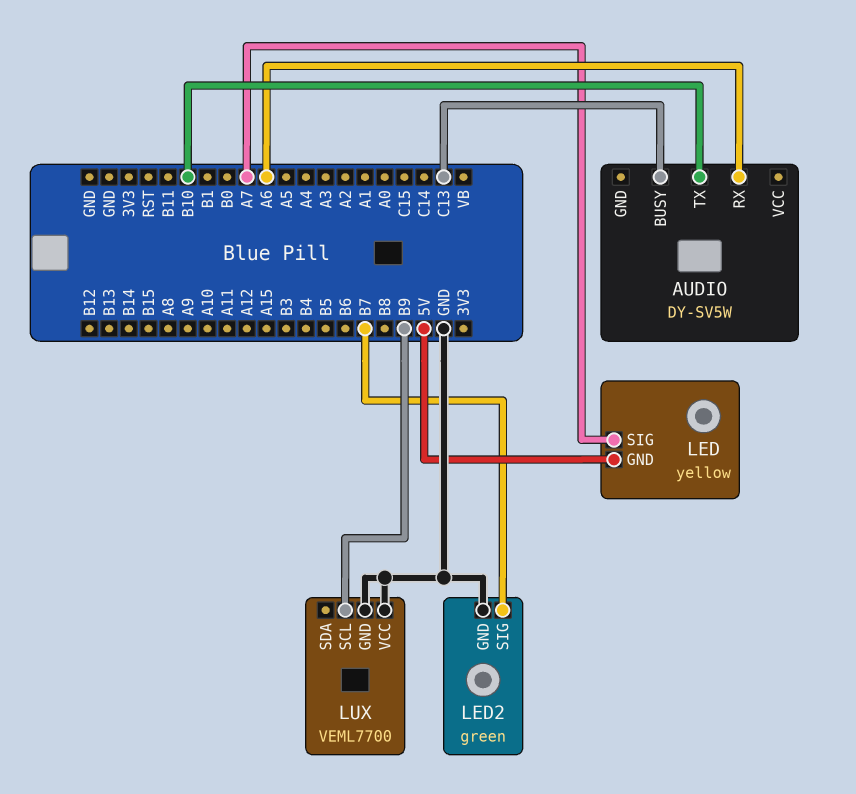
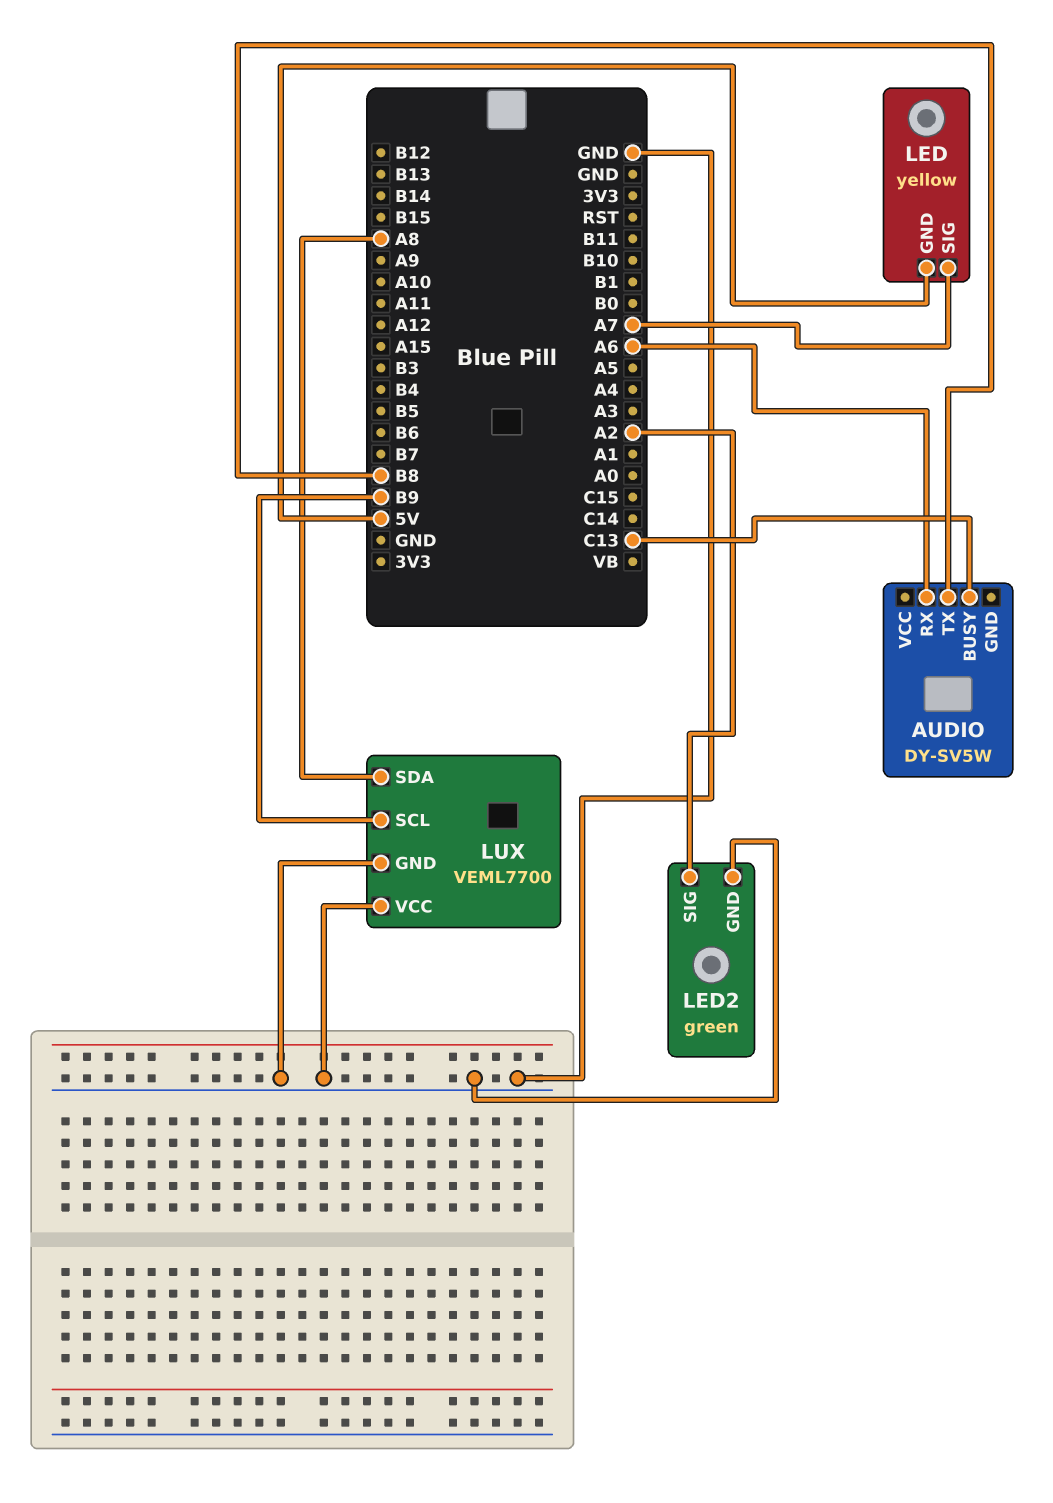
AUDIO pin TX: B10 -> B8
LED2 pin SIG: B7 -> A2
LUX pin SDA: none -> A8

